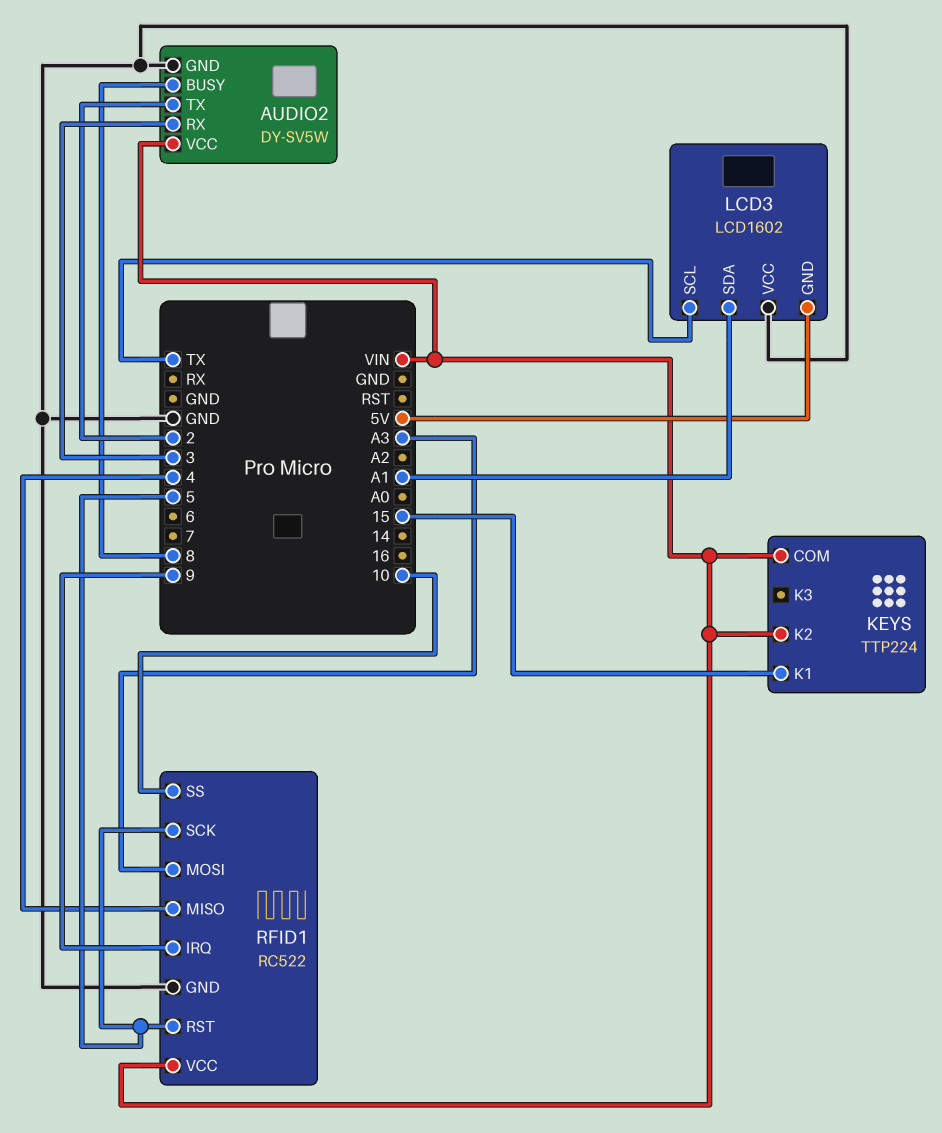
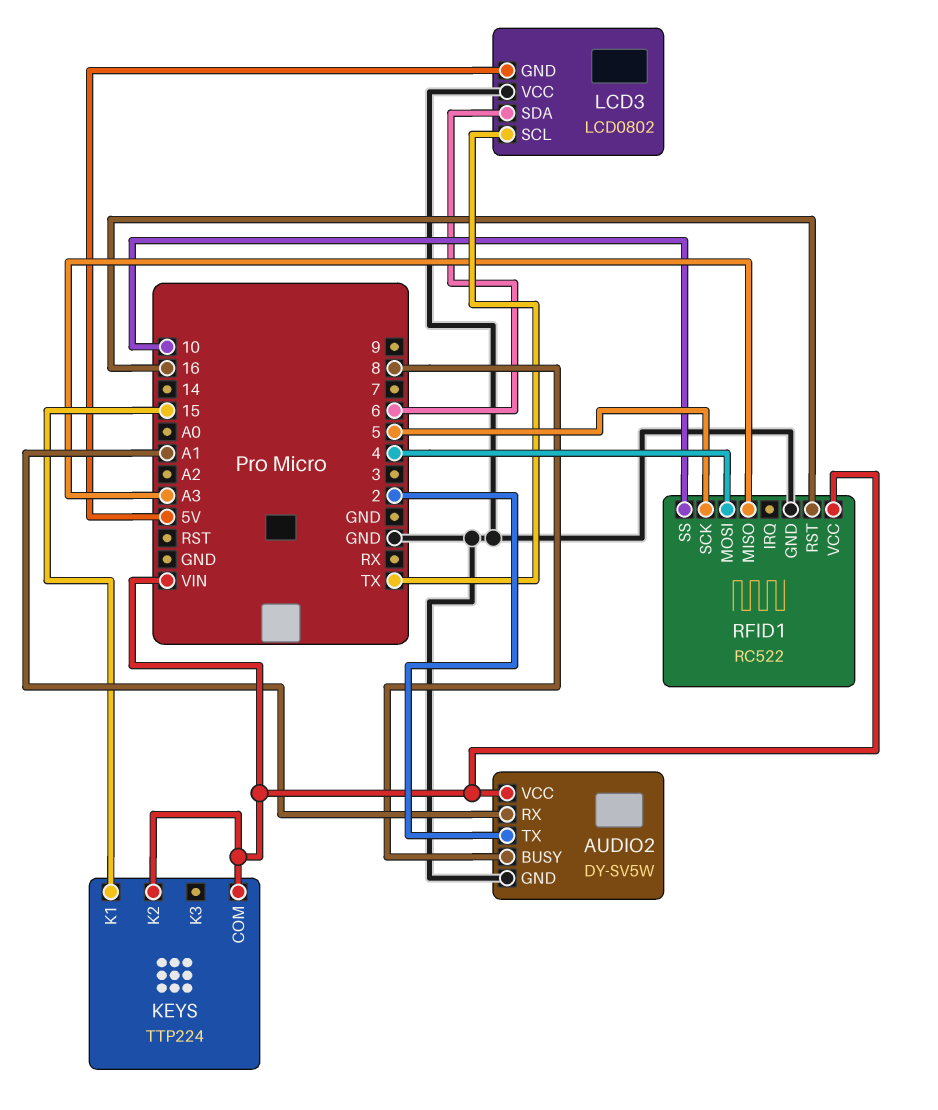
AUDIO2 pin RX: 3 -> A1
LCD3: LCD1602 -> LCD0802
LCD3 pin SDA: A1 -> 6
RFID1 pin IRQ: 9 -> none
RFID1 pin MISO: 4 -> A3
RFID1 pin MOSI: A3 -> 4
RFID1 pin RST: 5 -> 16

